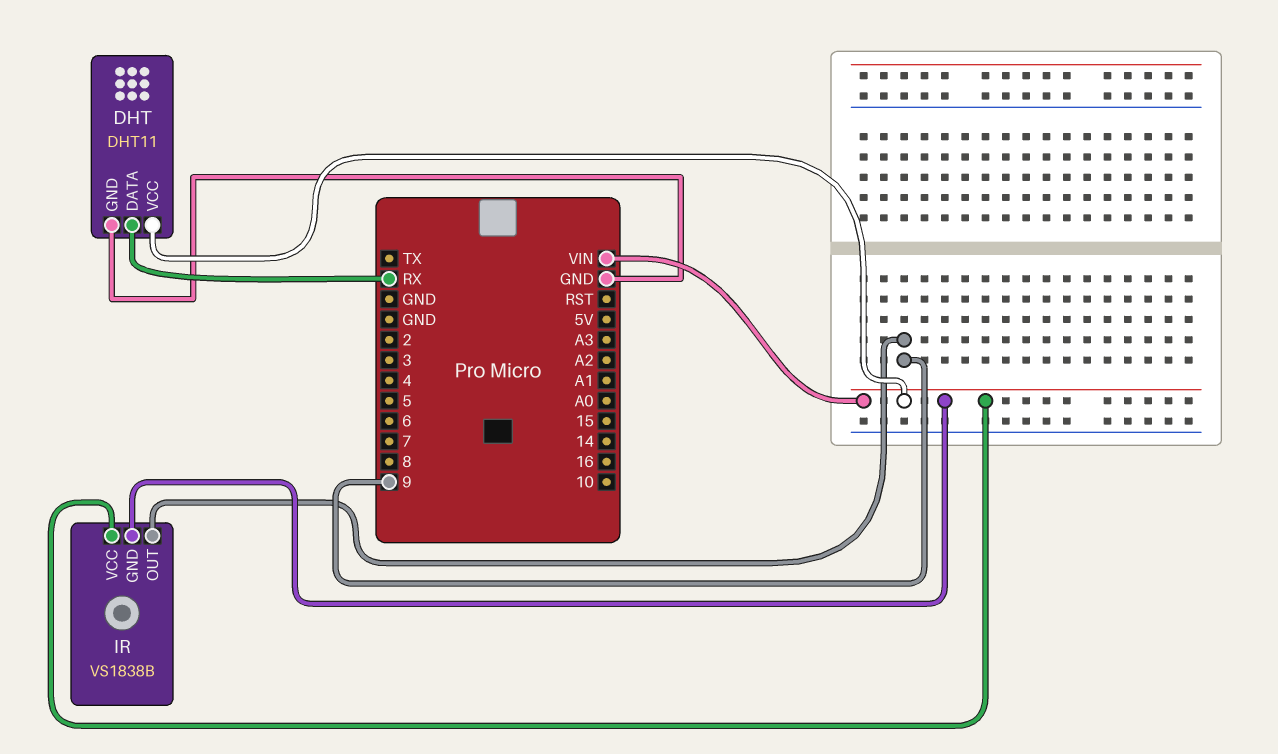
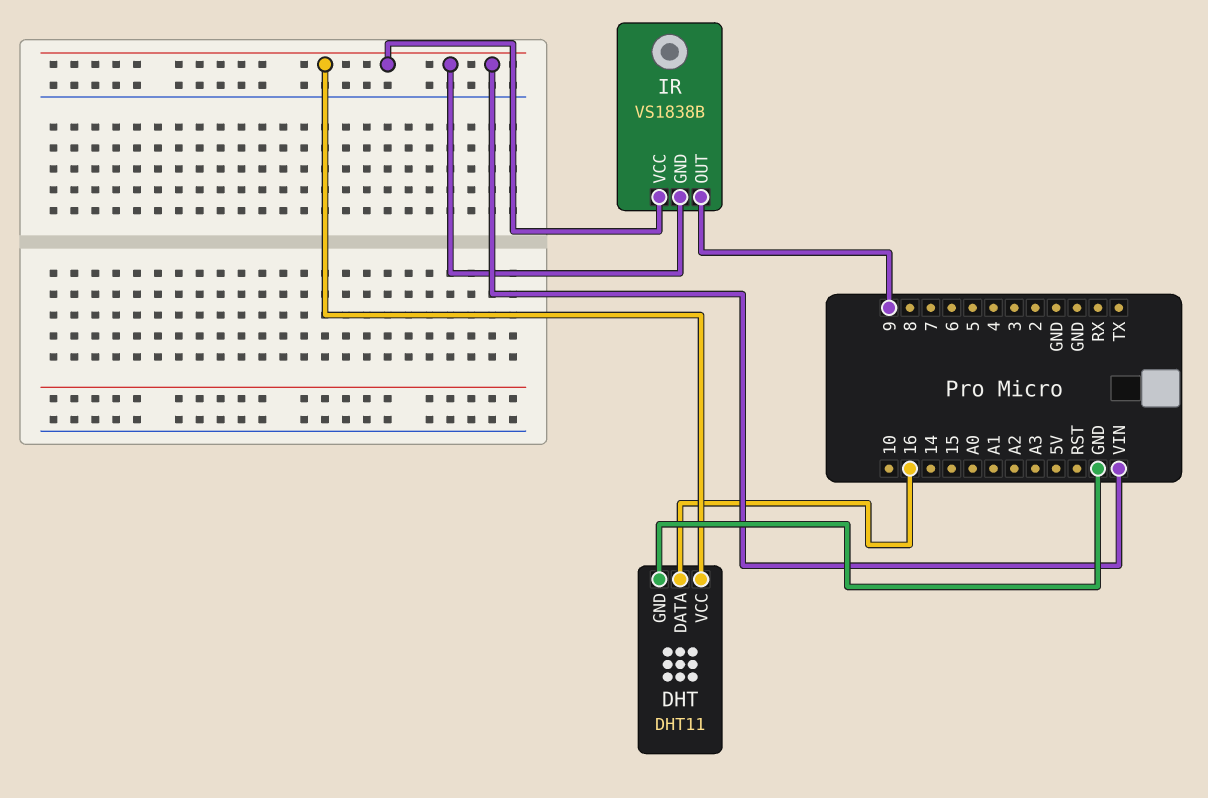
DHT pin DATA: RX -> 16

